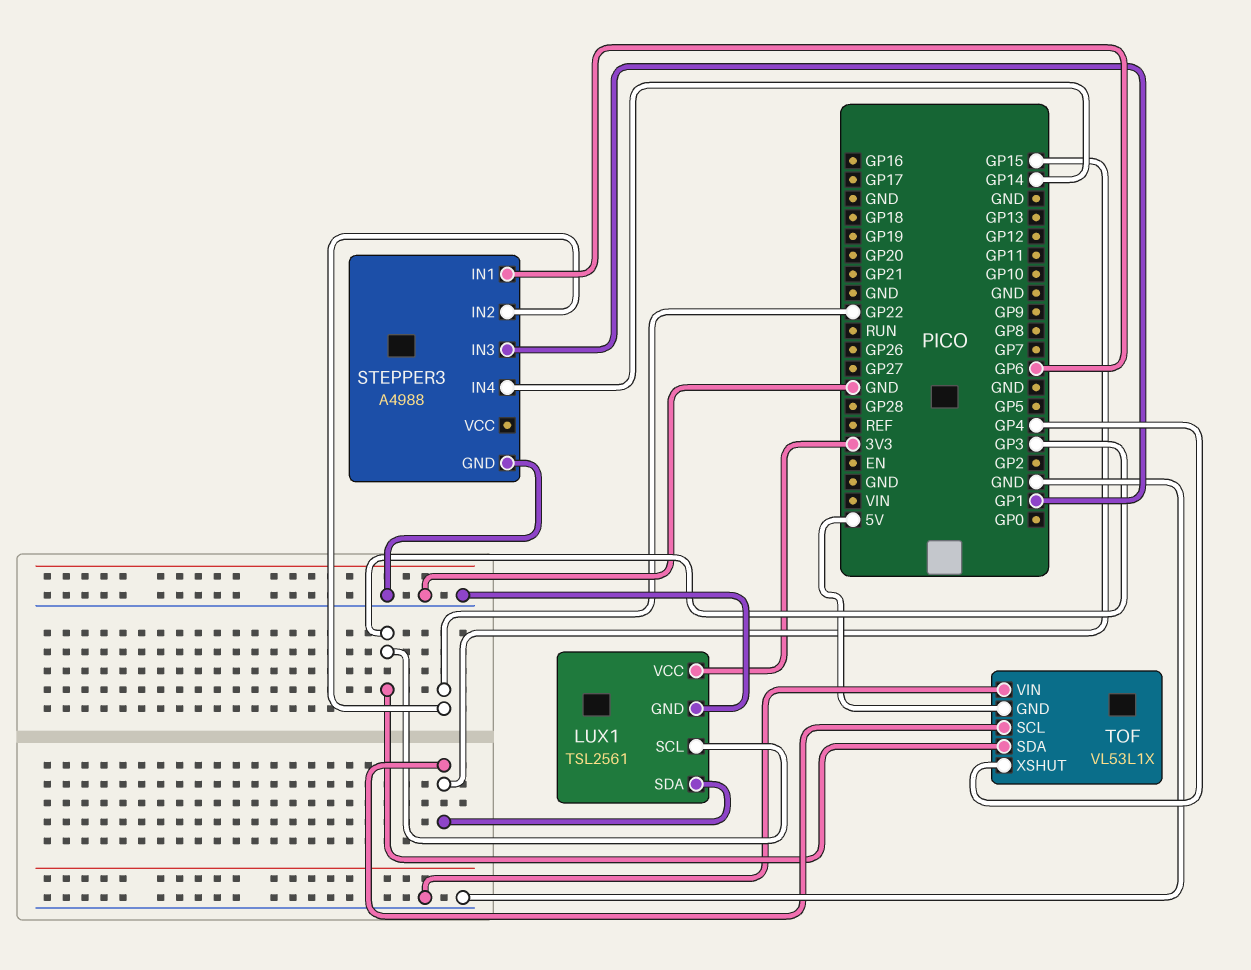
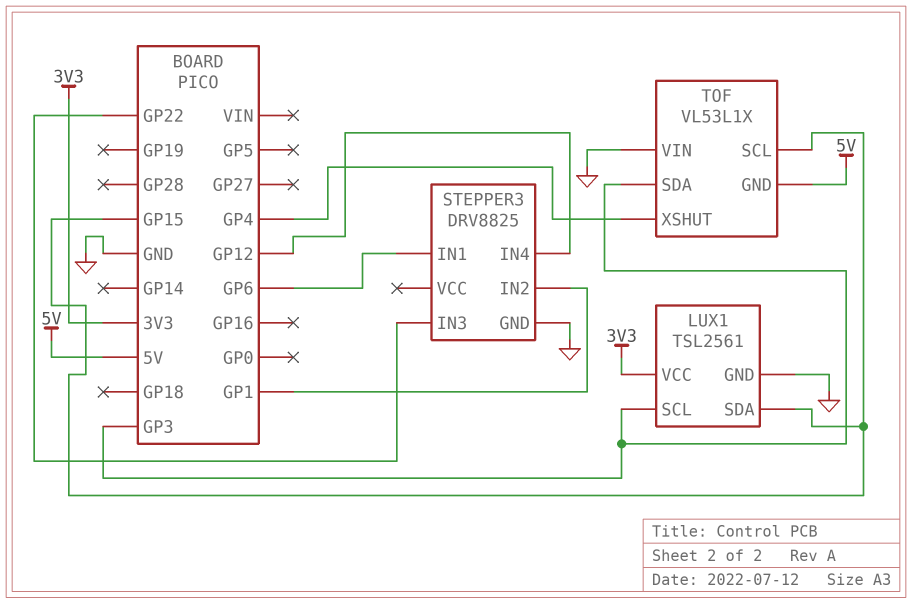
STEPPER3: A4988 -> DRV8825
STEPPER3 pin IN2: GP22 -> GP1
STEPPER3 pin IN3: GP1 -> GP22
STEPPER3 pin IN4: GP14 -> GP12

